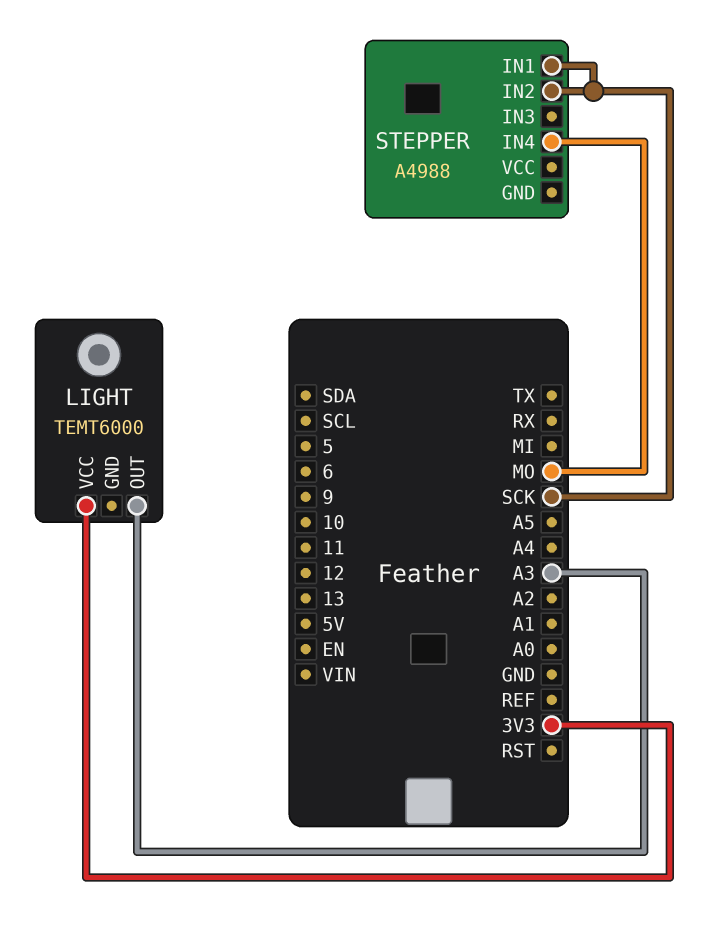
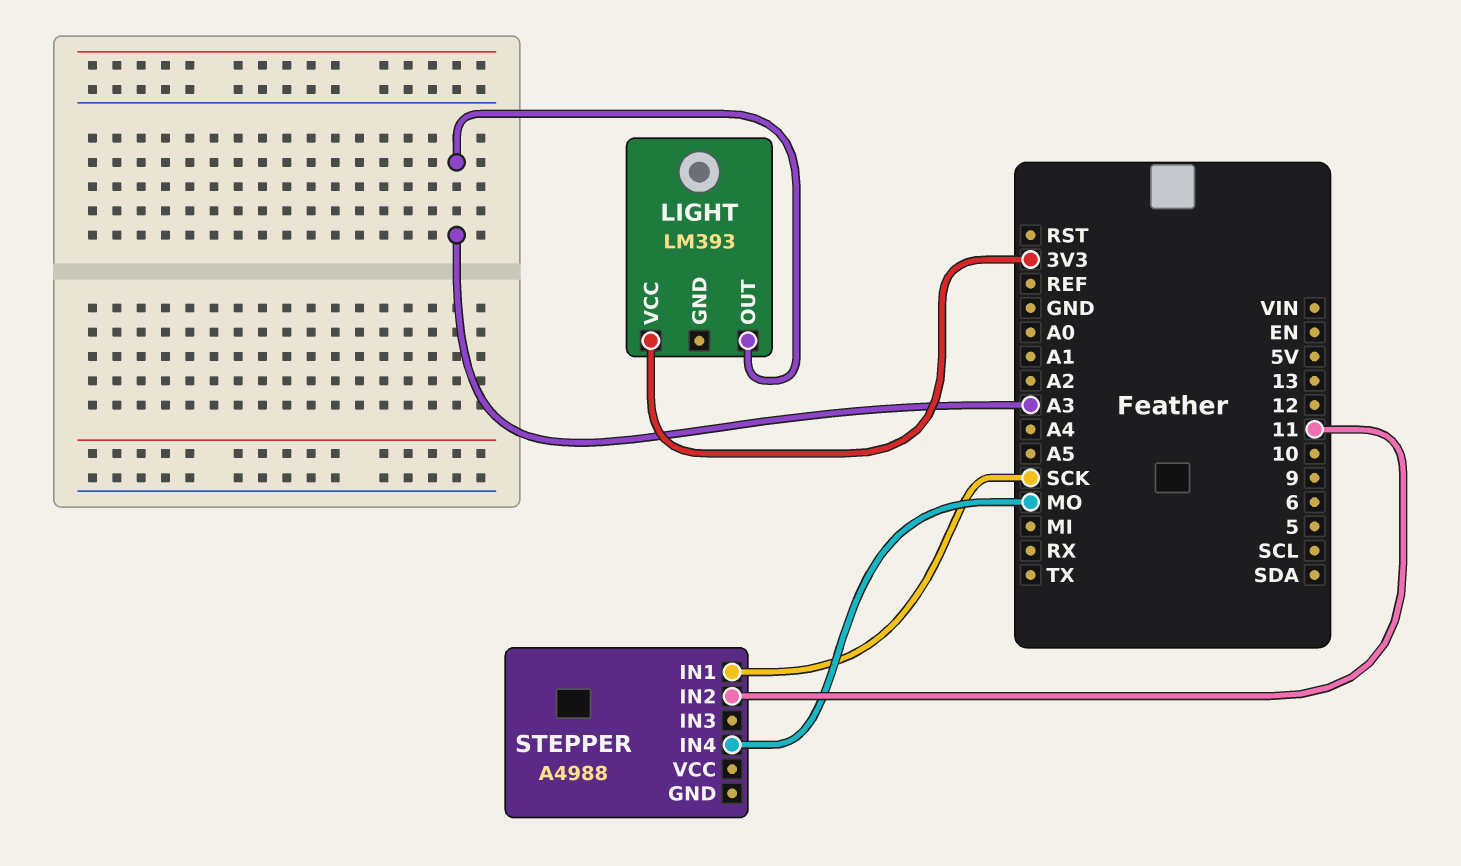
LIGHT: TEMT6000 -> LM393
STEPPER pin IN2: SCK -> 11

